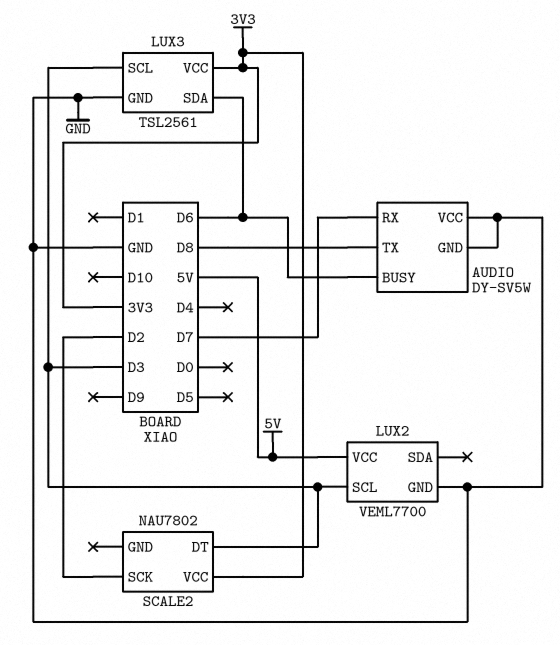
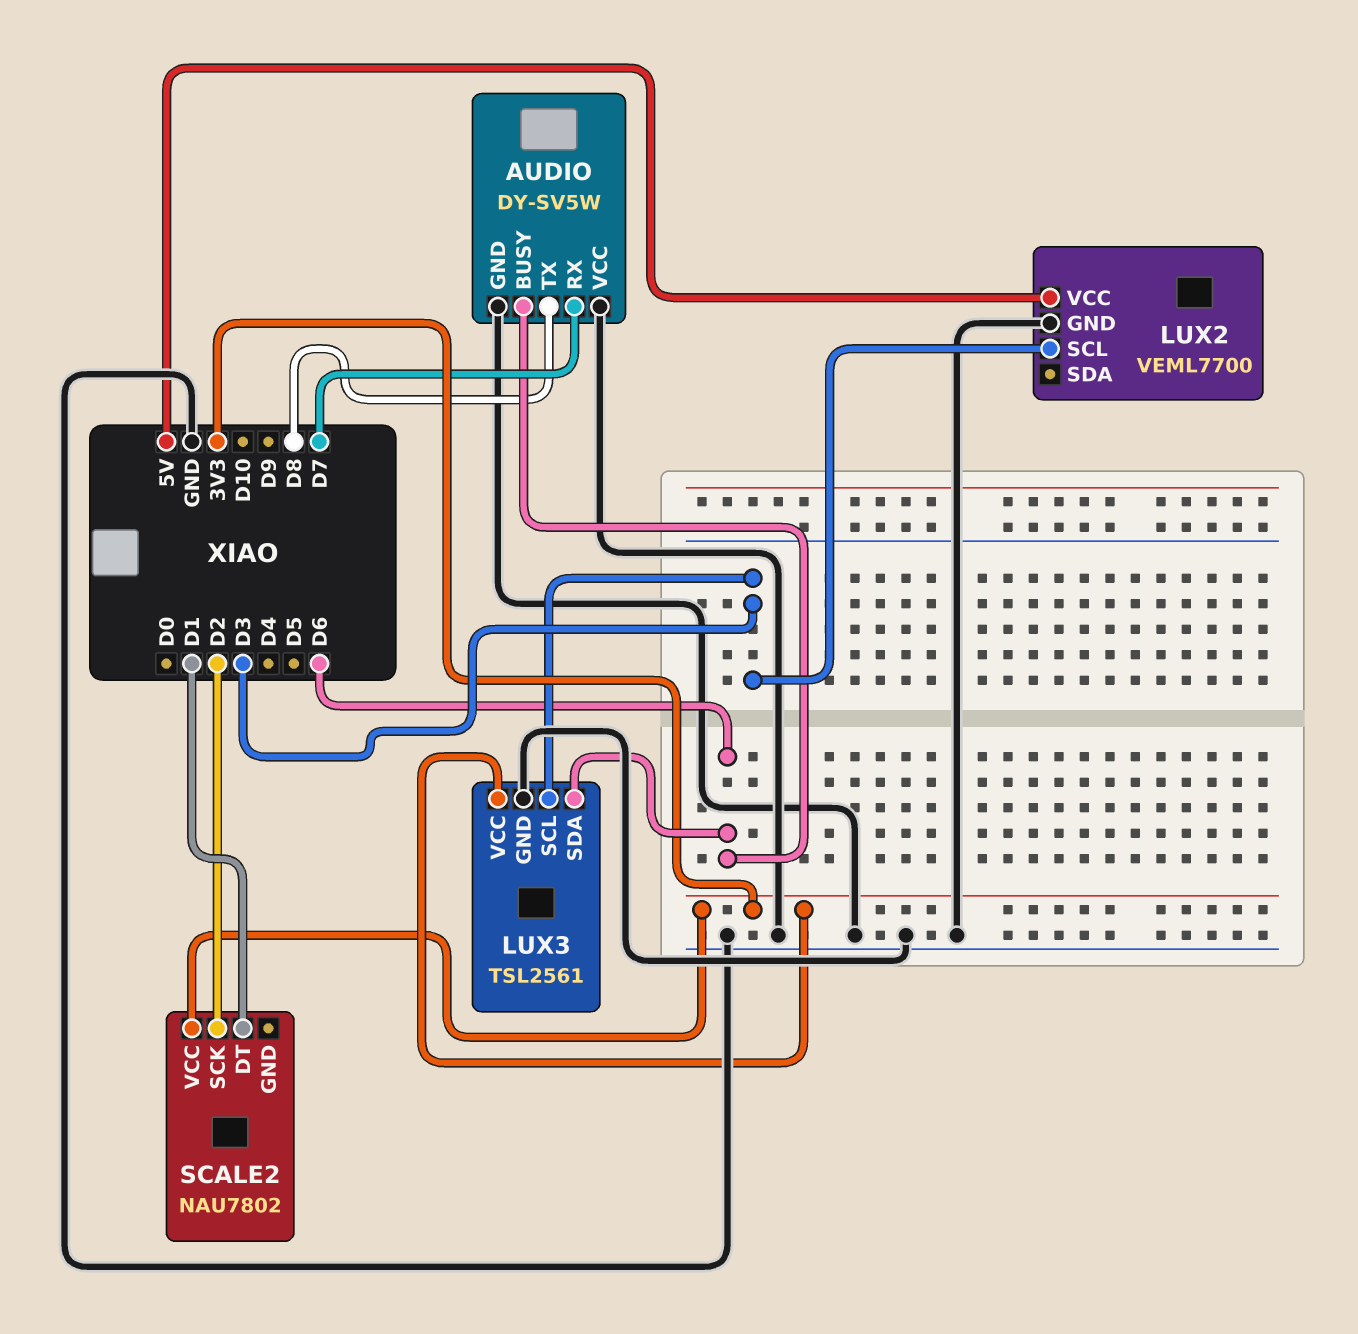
SCALE2 pin DT: D3 -> D1

